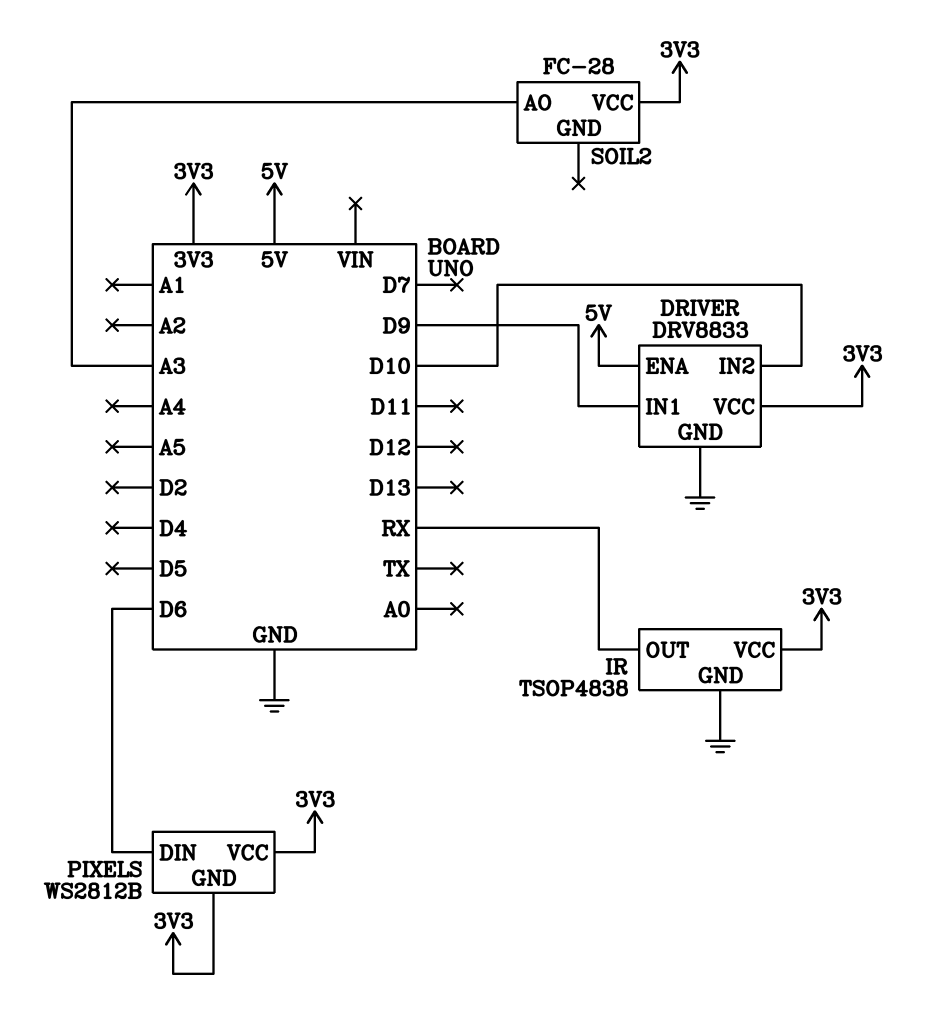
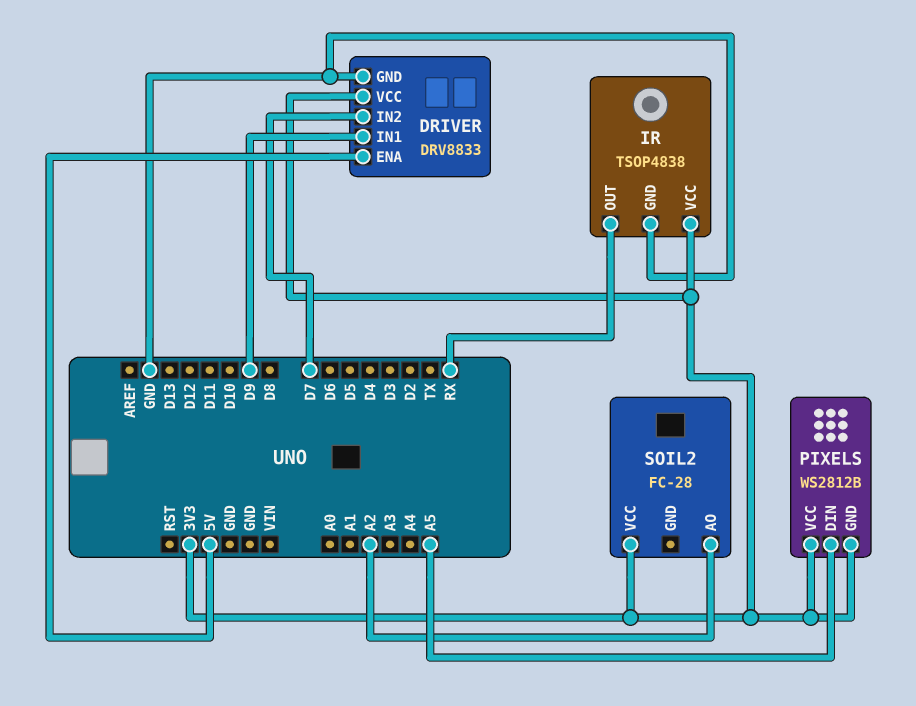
DRIVER pin IN2: D10 -> D7
PIXELS pin DIN: D6 -> A5
SOIL2 pin AO: A3 -> A2

